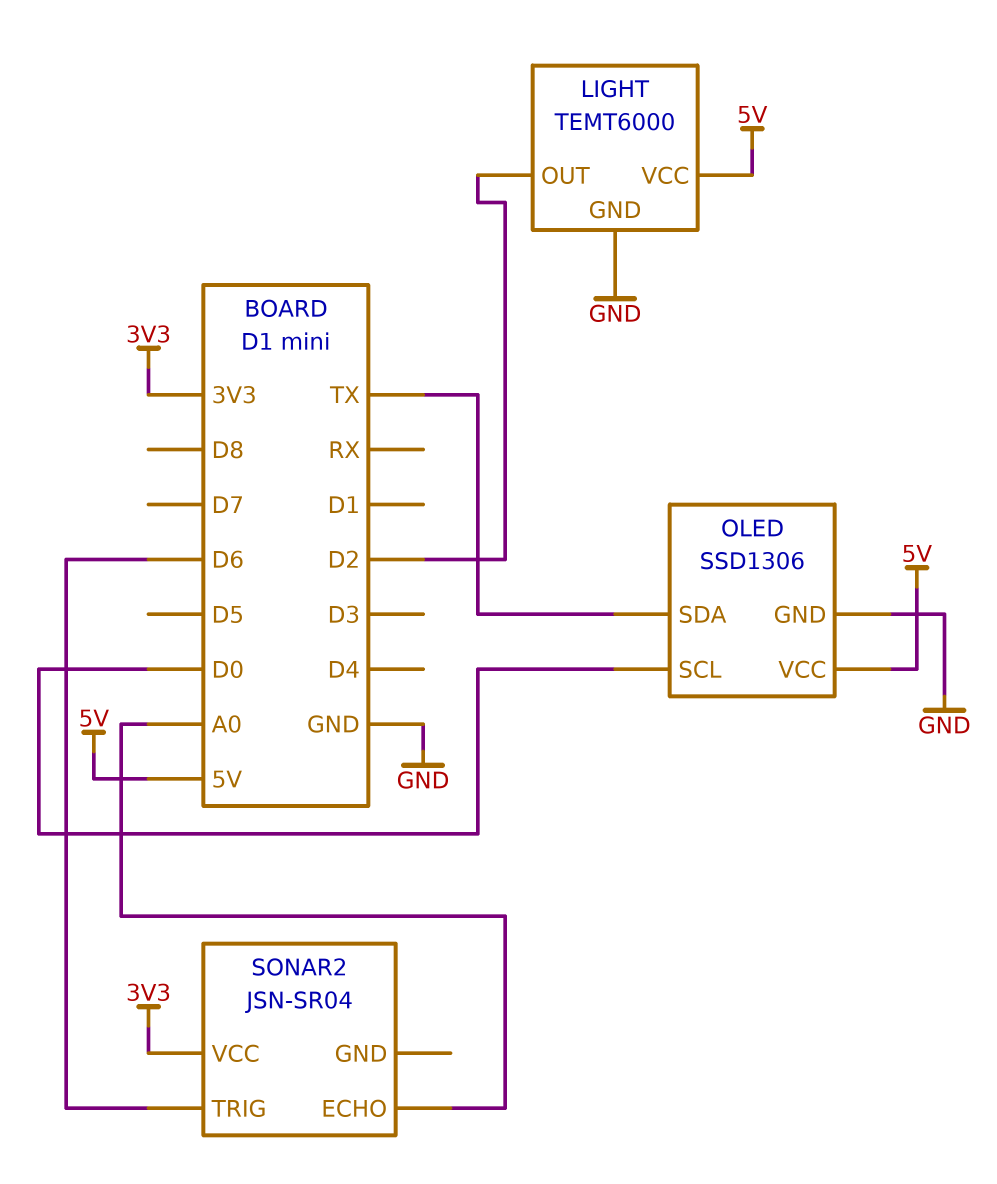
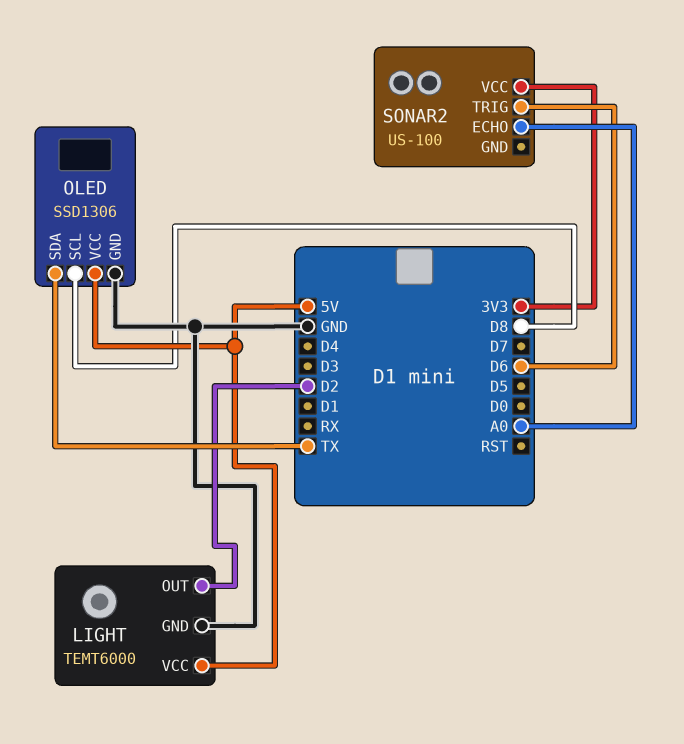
OLED pin SCL: D0 -> D8
SONAR2: JSN-SR04 -> US-100

